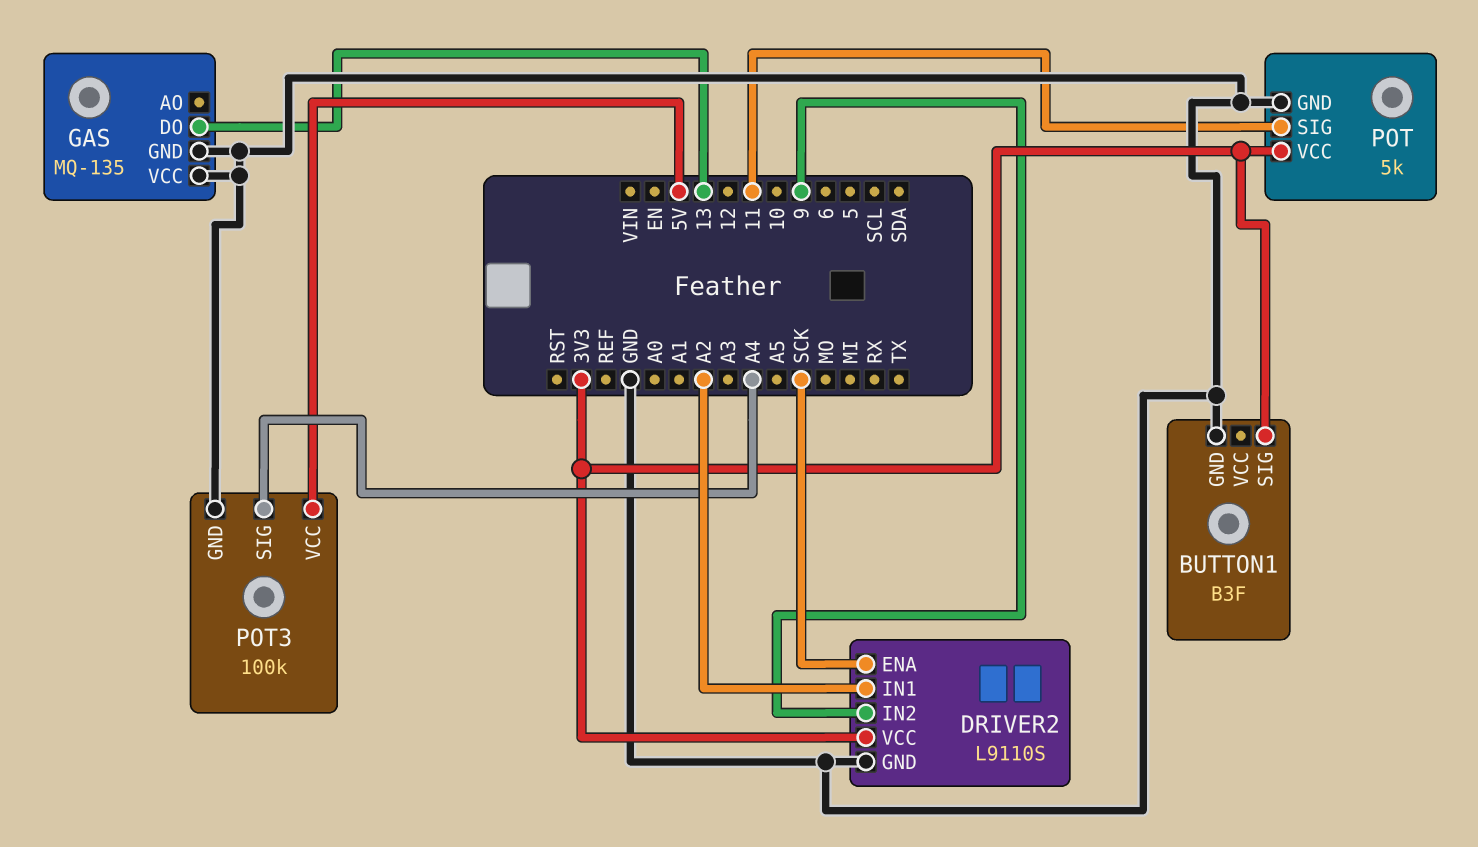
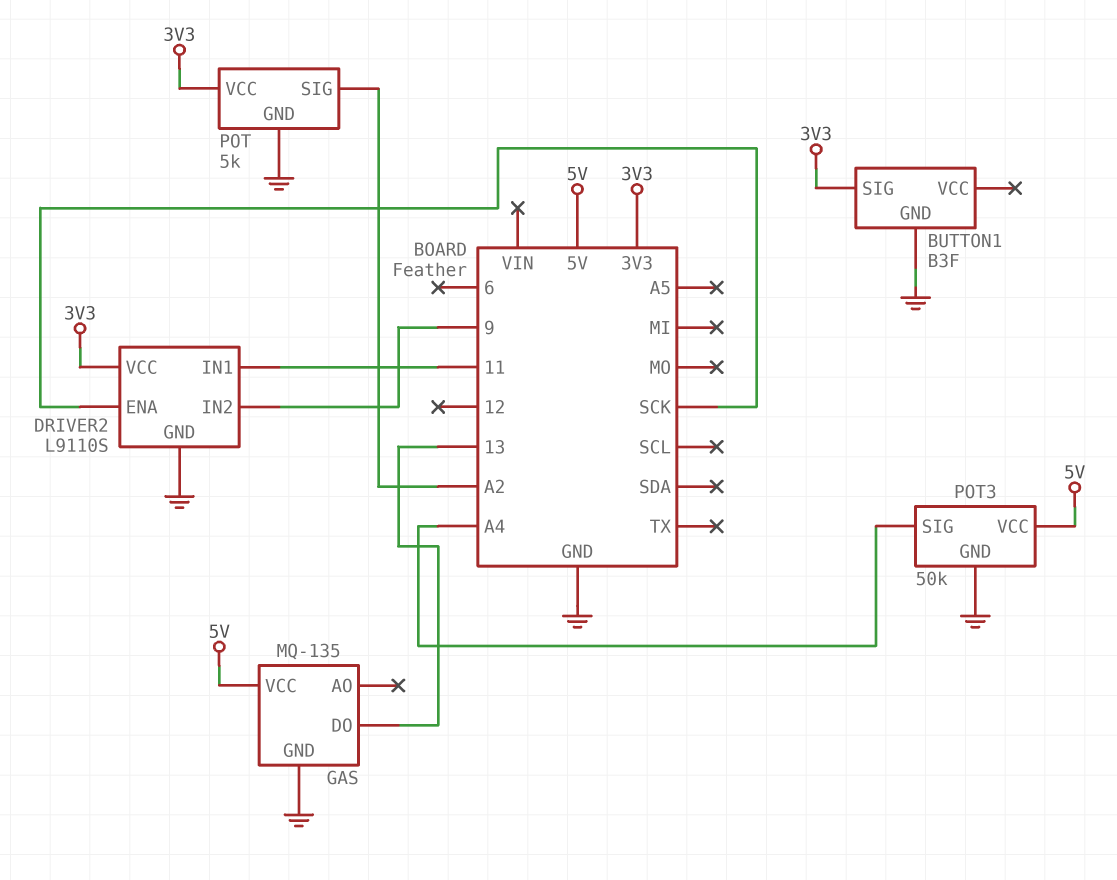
DRIVER2 pin IN1: A2 -> 11
GAS pin VCC: GND -> 5V
POT pin SIG: 11 -> A2
POT3: 100k -> 50k

